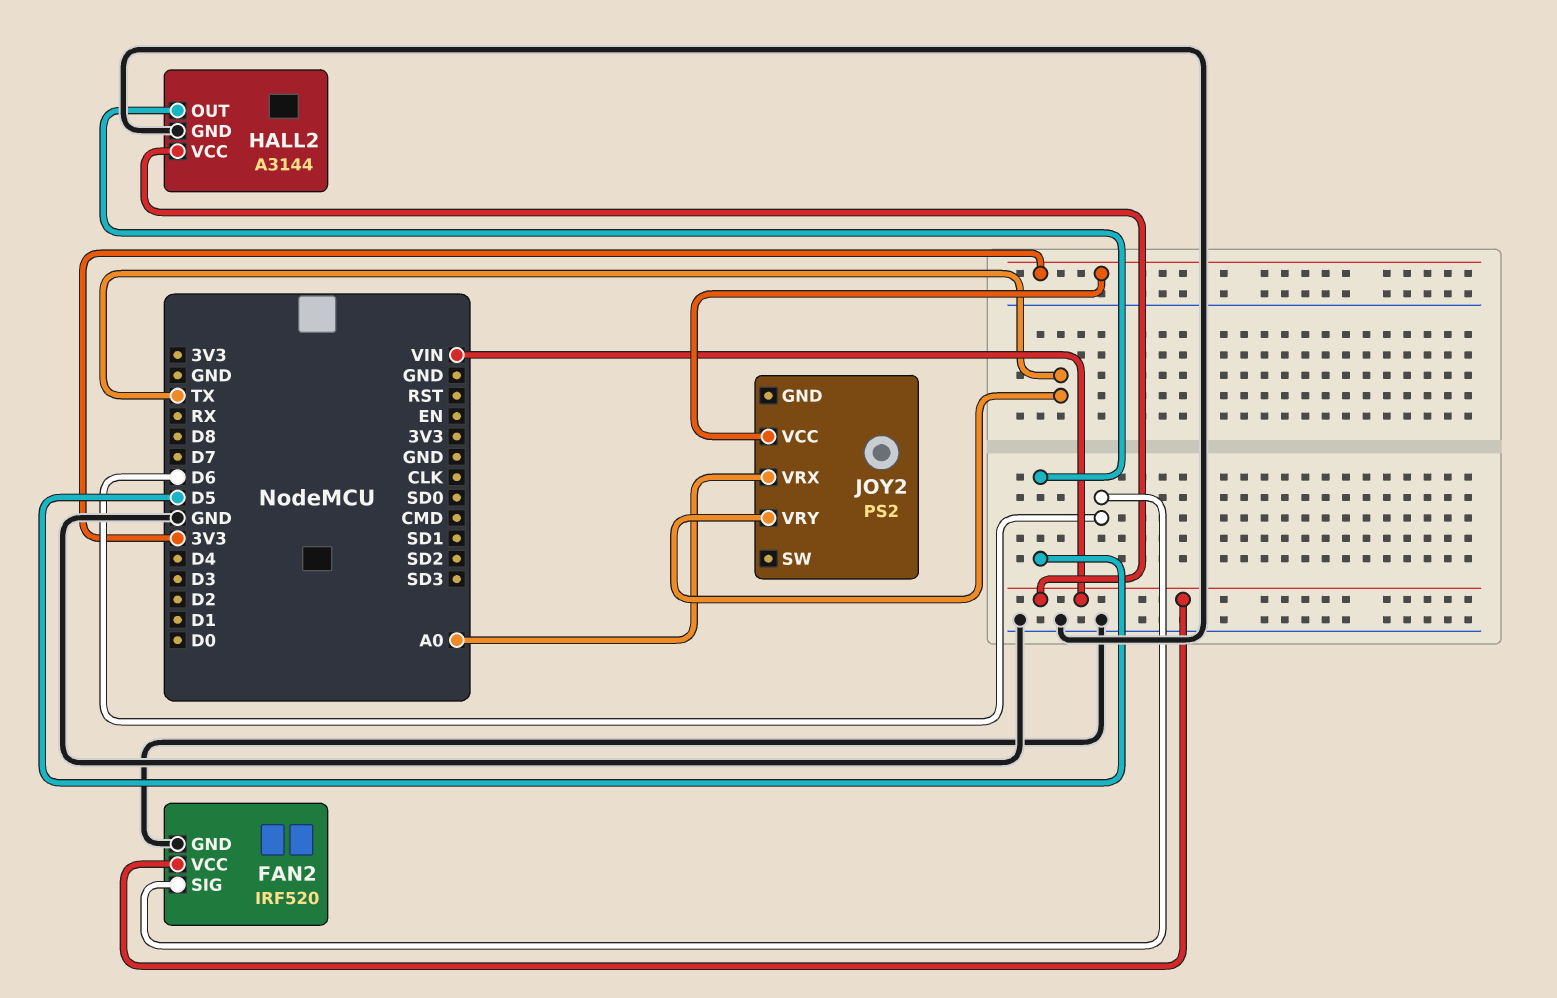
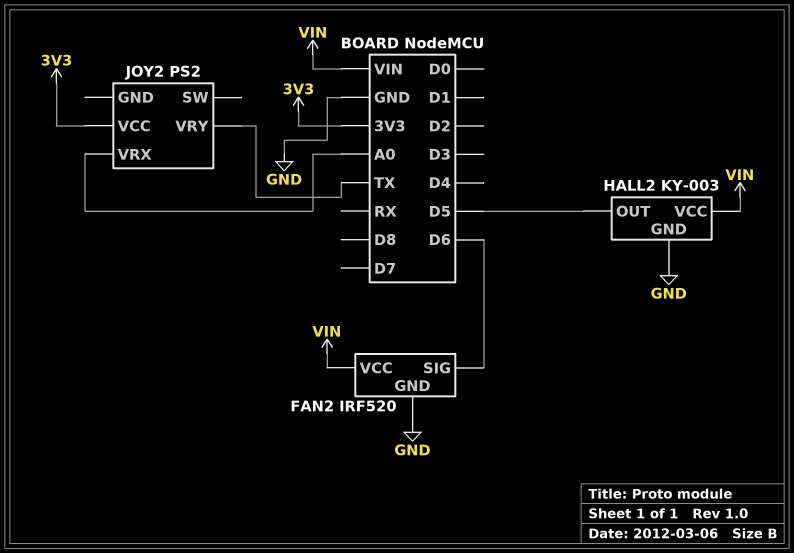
HALL2: A3144 -> KY-003

